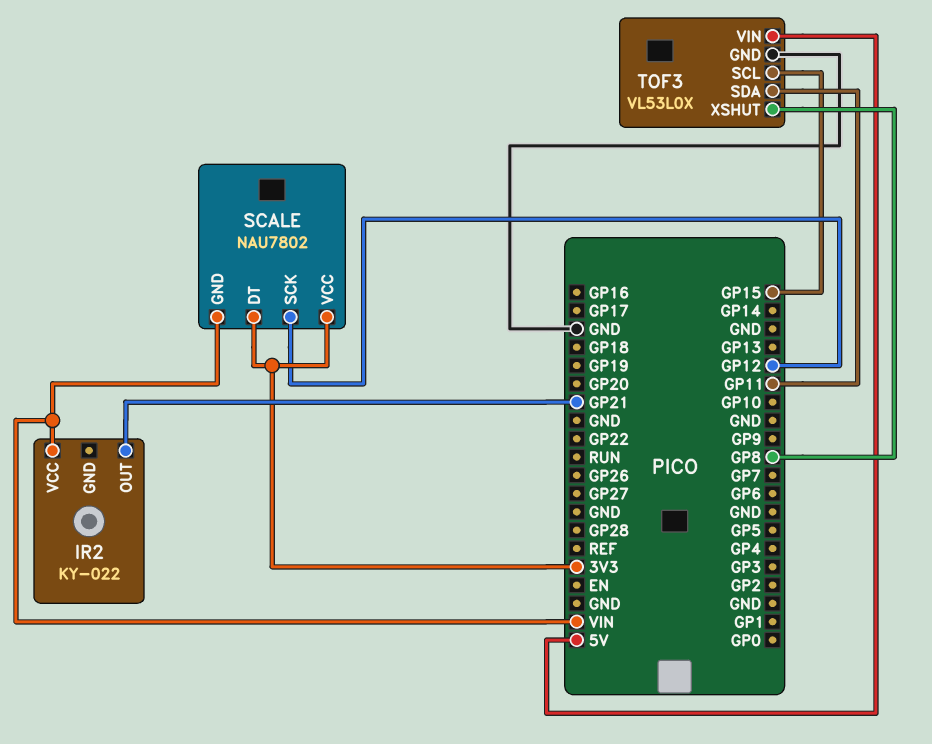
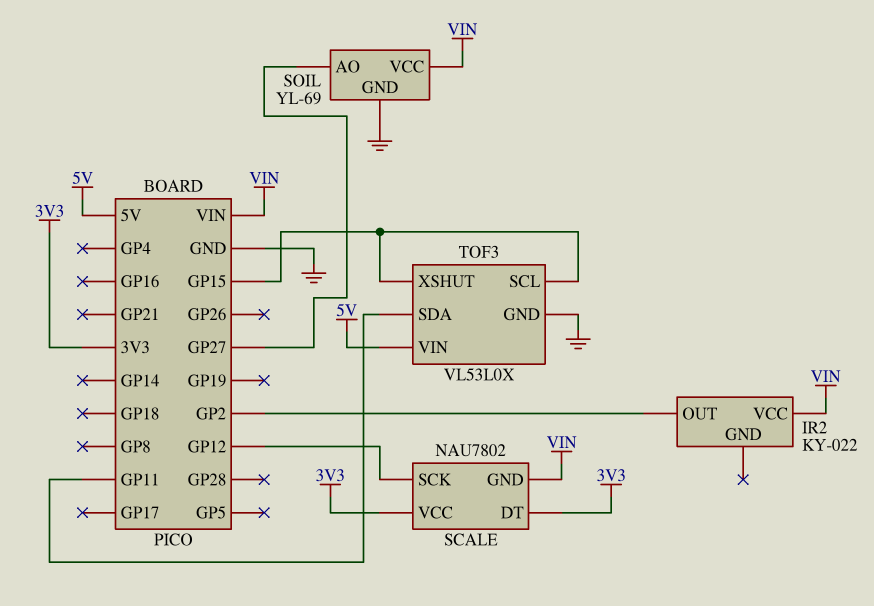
IR2 pin OUT: GP21 -> GP2
SOIL: none -> YL-69
SOIL pin AO: none -> GP27
SOIL pin GND: none -> GND
SOIL pin VCC: none -> VIN
TOF3 pin XSHUT: GP8 -> GP15

